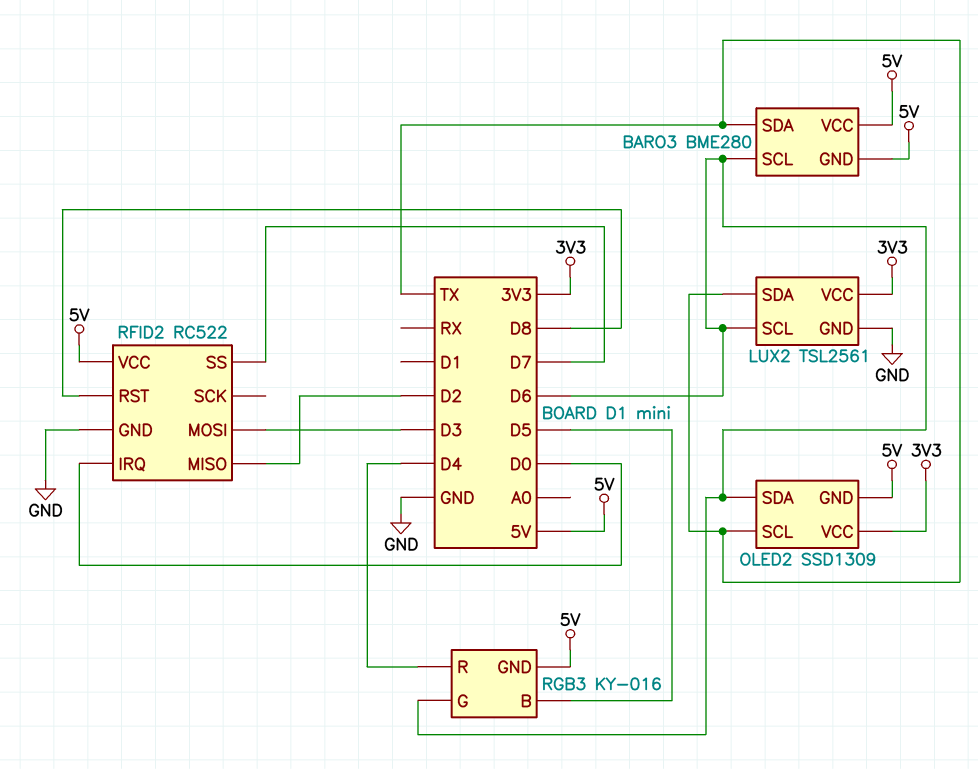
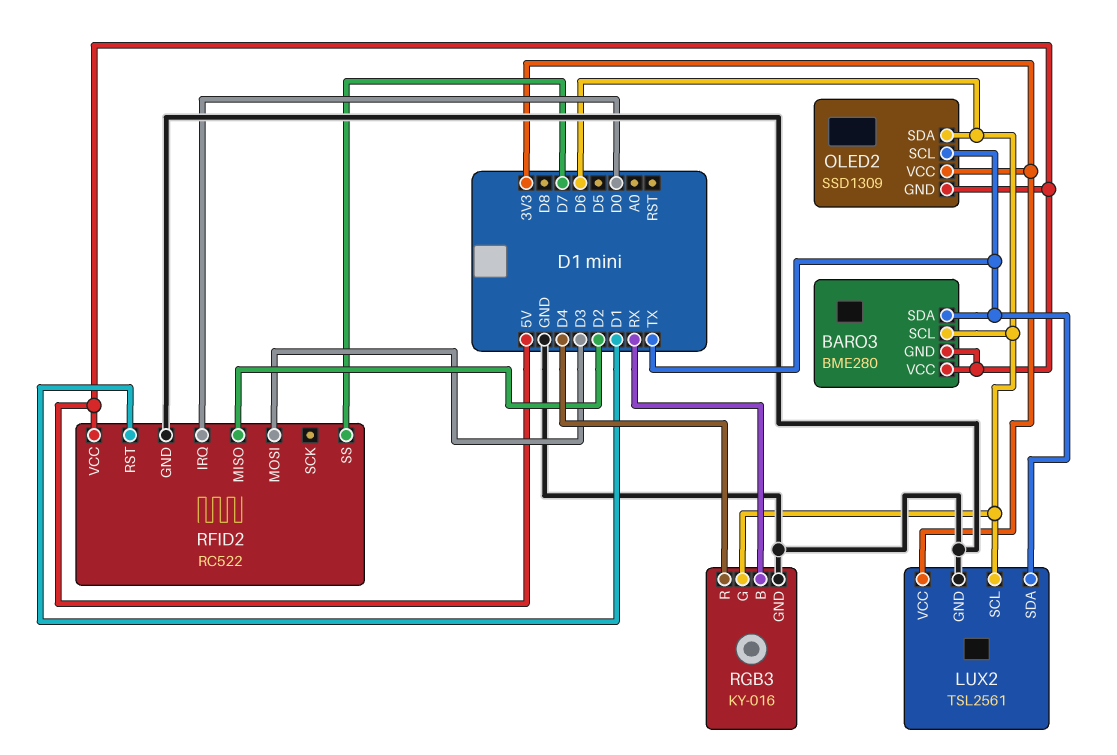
RFID2 pin RST: D8 -> D1
RGB3 pin B: D5 -> RX
RGB3 pin GND: 5V -> GND

